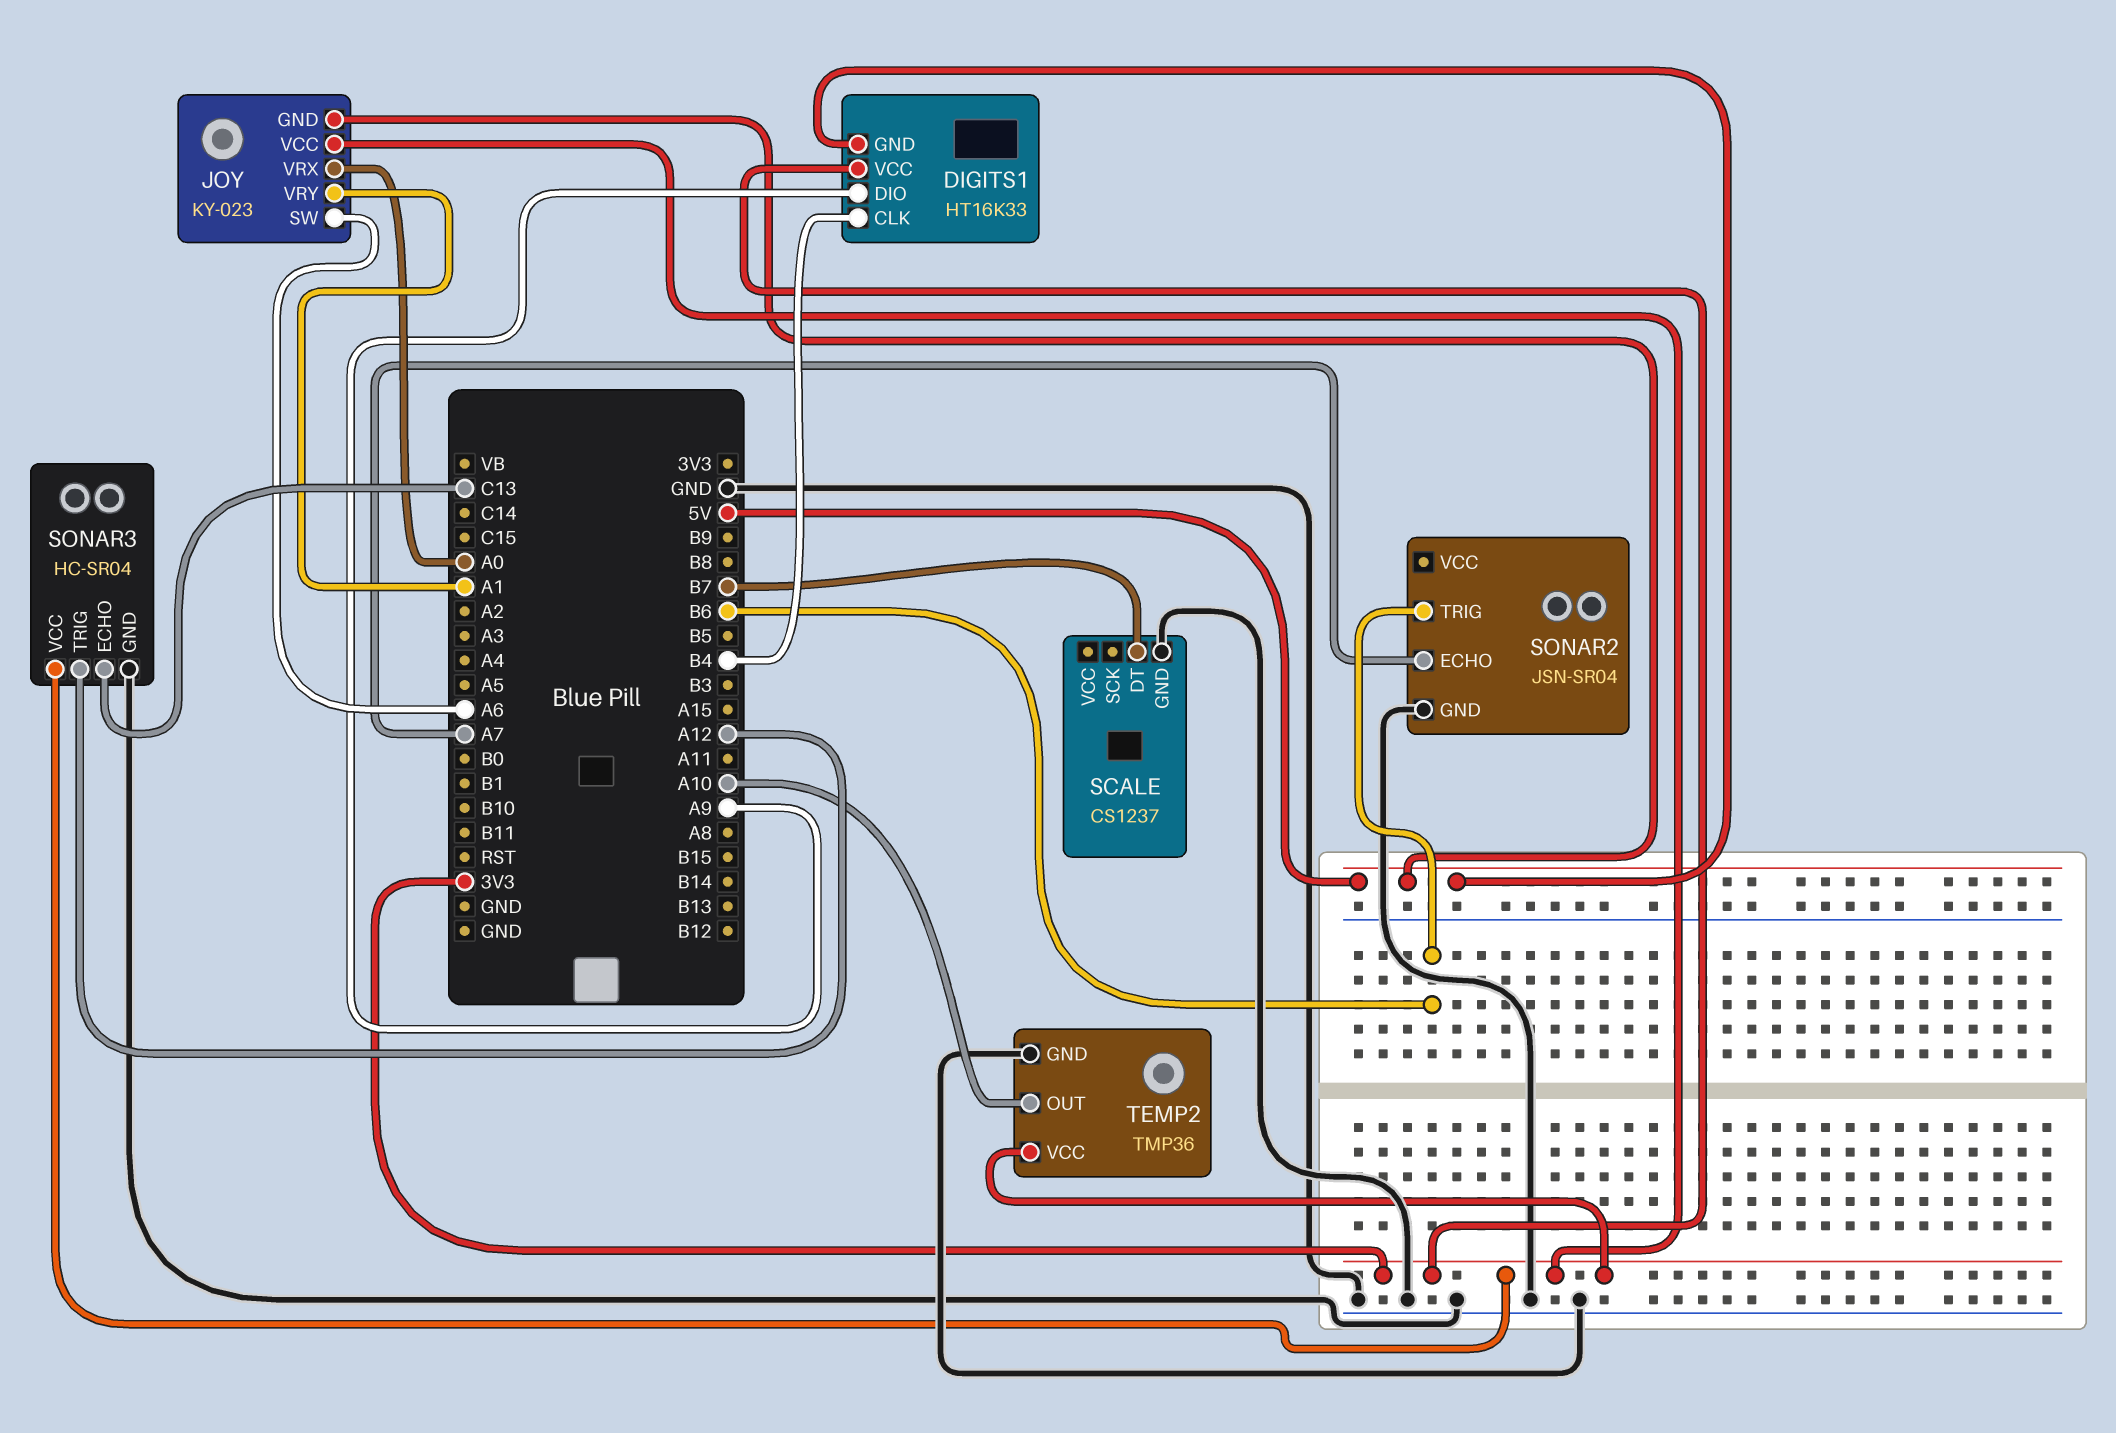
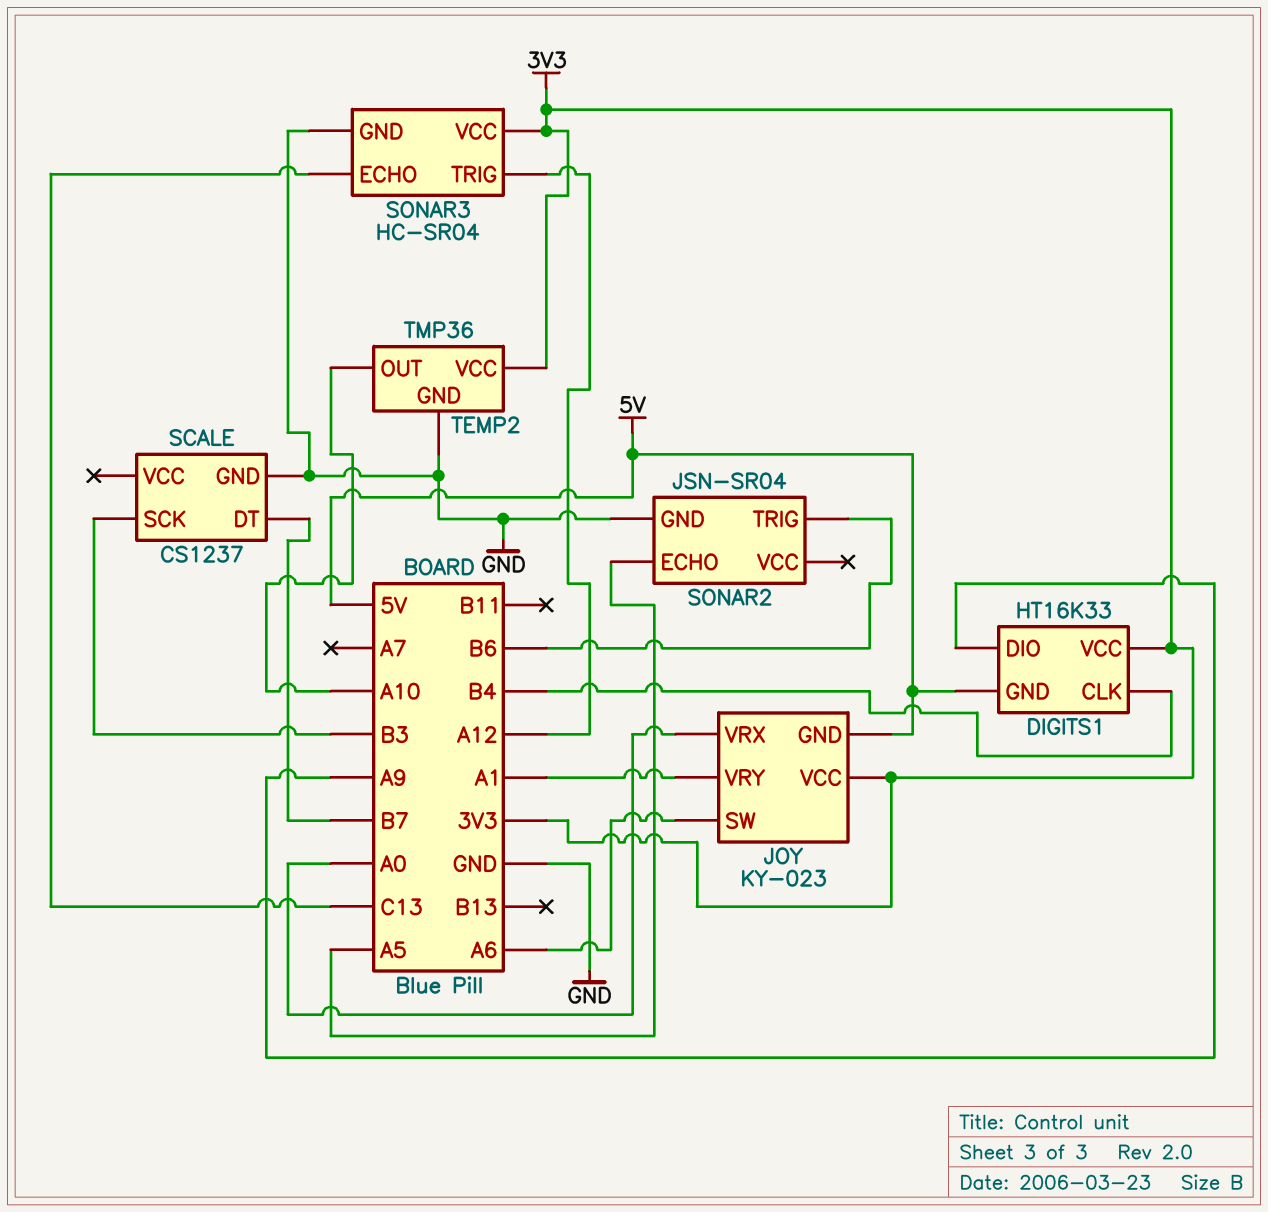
SCALE pin SCK: none -> B3
SONAR2 pin ECHO: A7 -> A5

